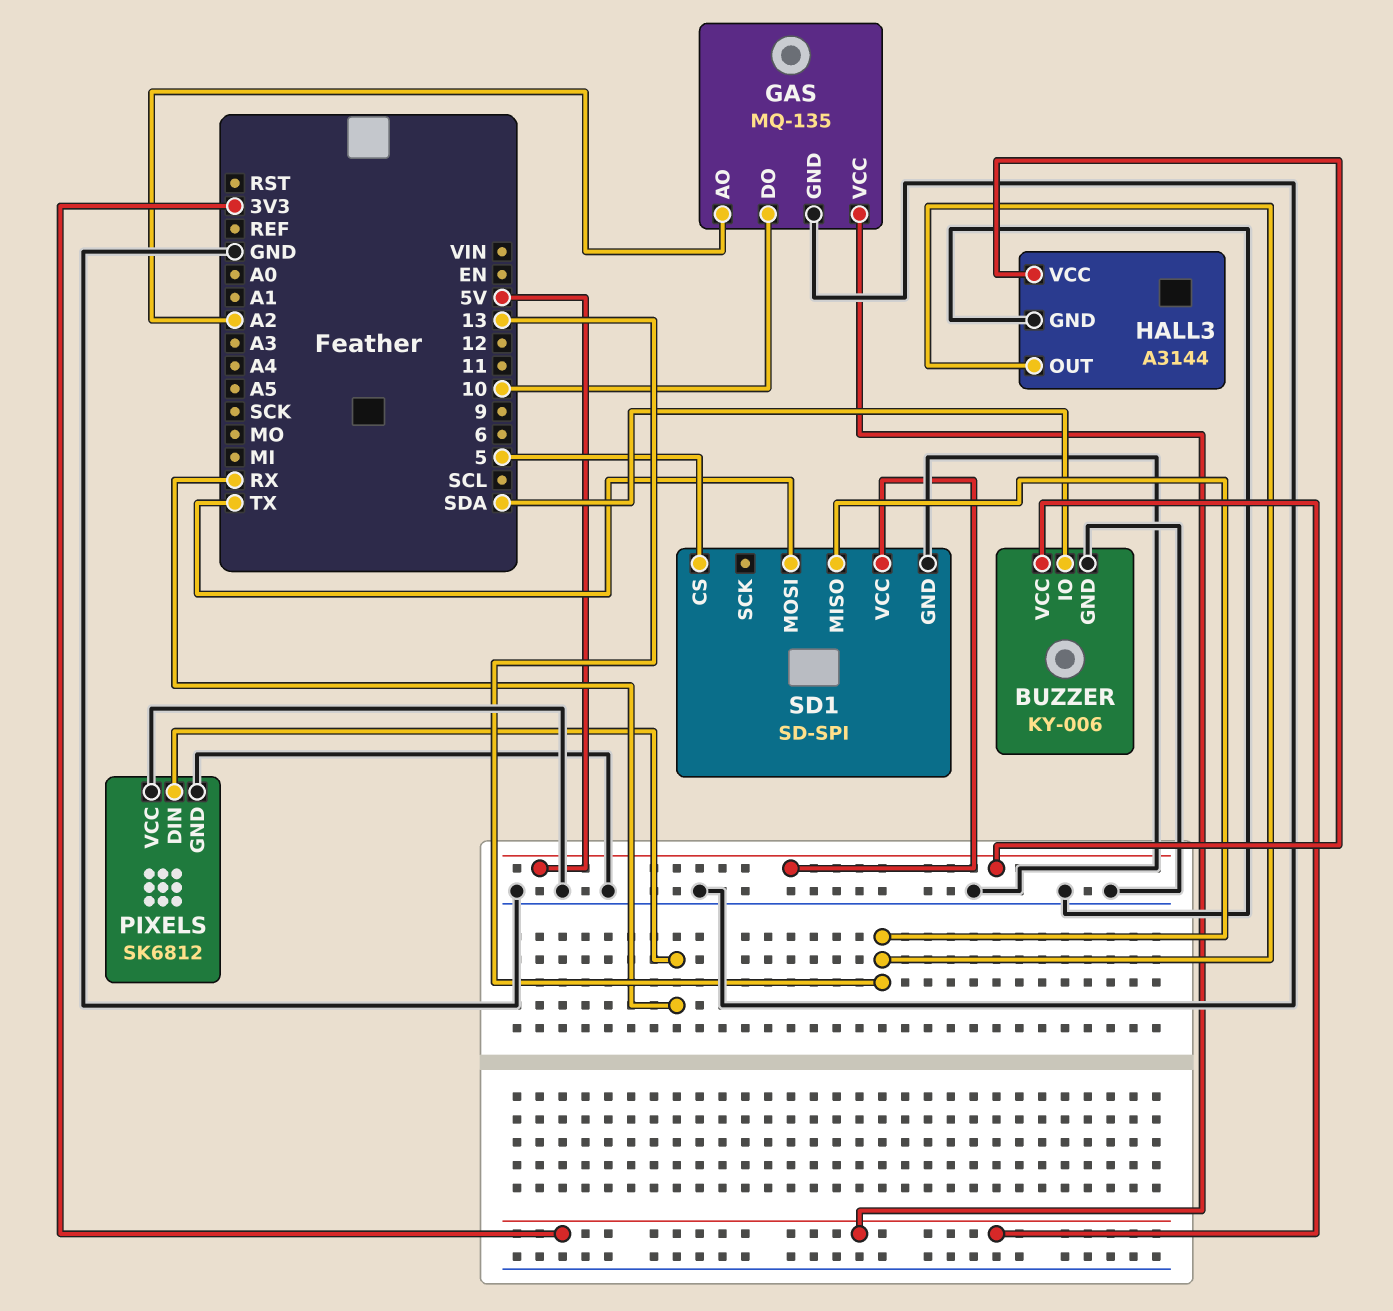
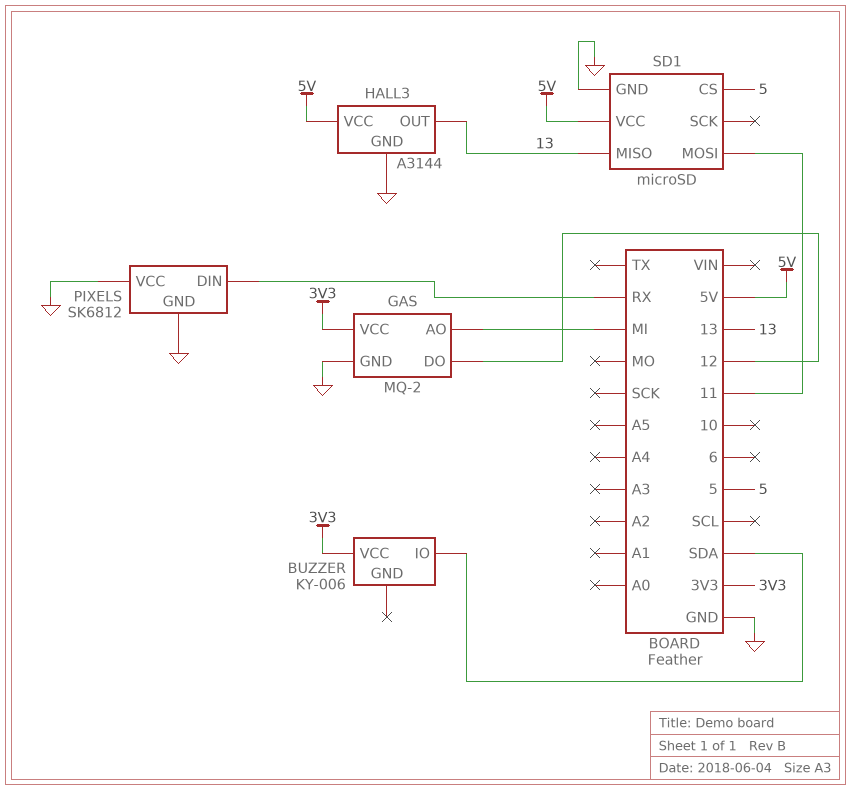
BUZZER pin GND: GND -> none
GAS: MQ-135 -> MQ-2
GAS pin AO: A2 -> MI
GAS pin DO: 10 -> 12
SD1: SD-SPI -> microSD
SD1 pin MOSI: TX -> 11

